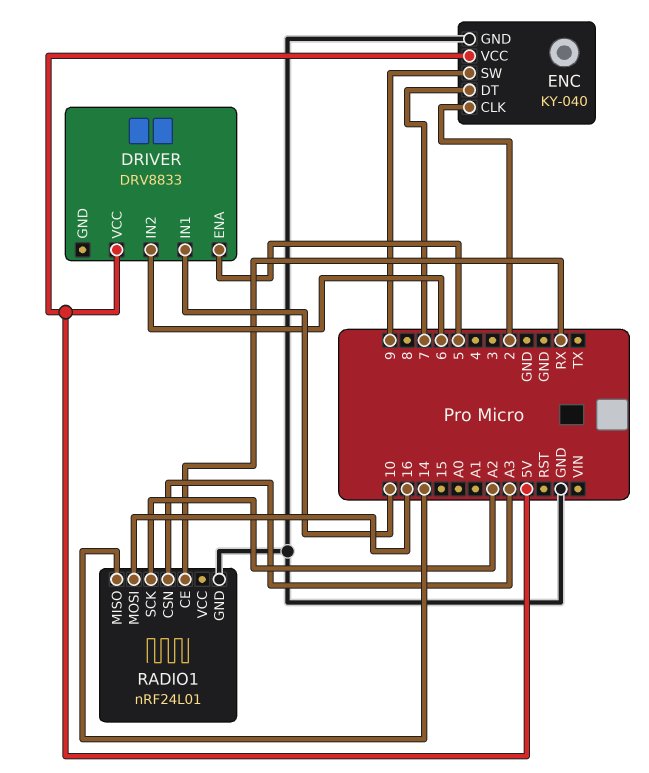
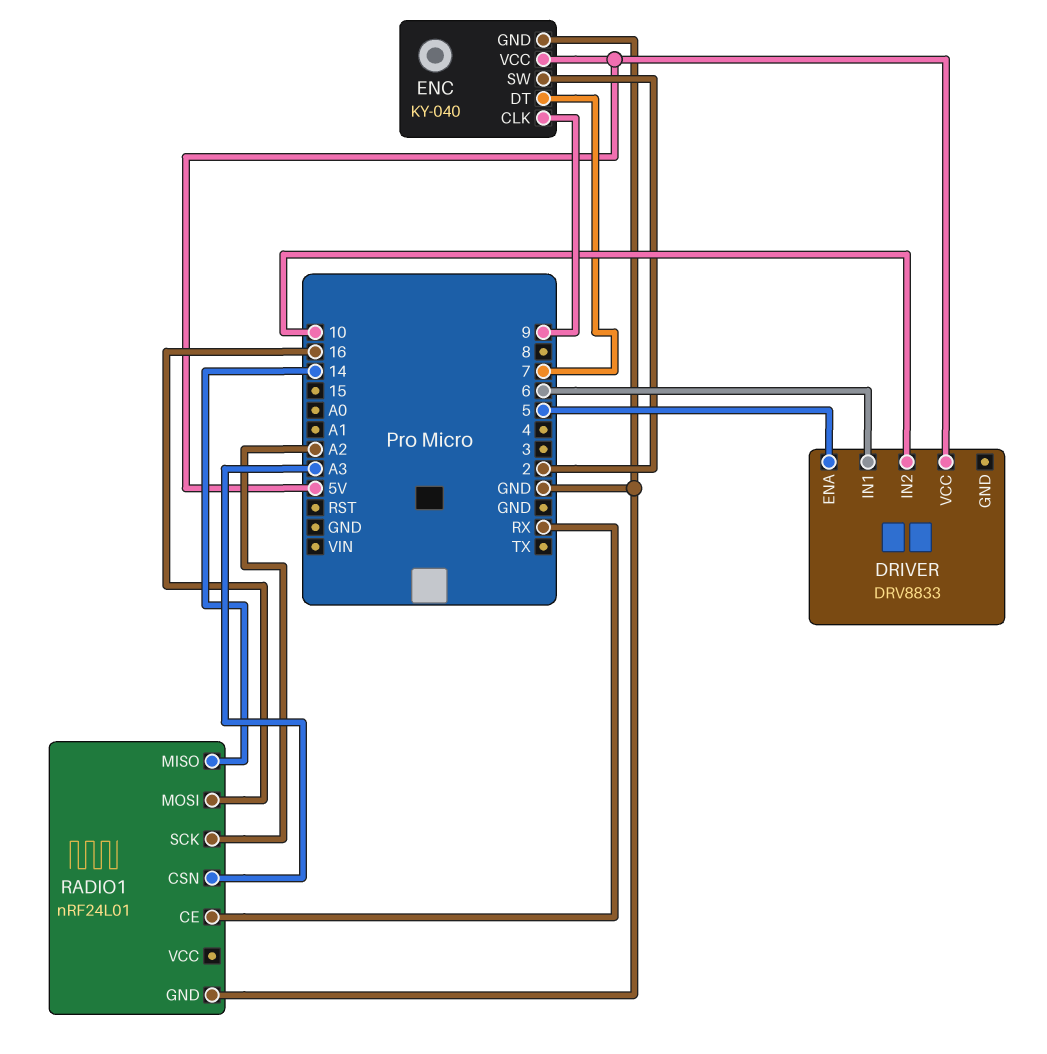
DRIVER pin IN1: 10 -> 6
DRIVER pin IN2: 6 -> 10
ENC pin CLK: 2 -> 9
ENC pin SW: 9 -> 2

